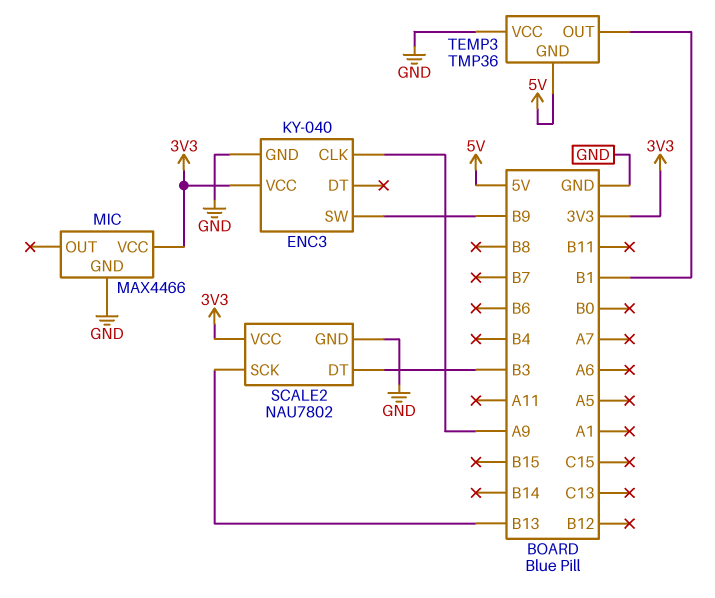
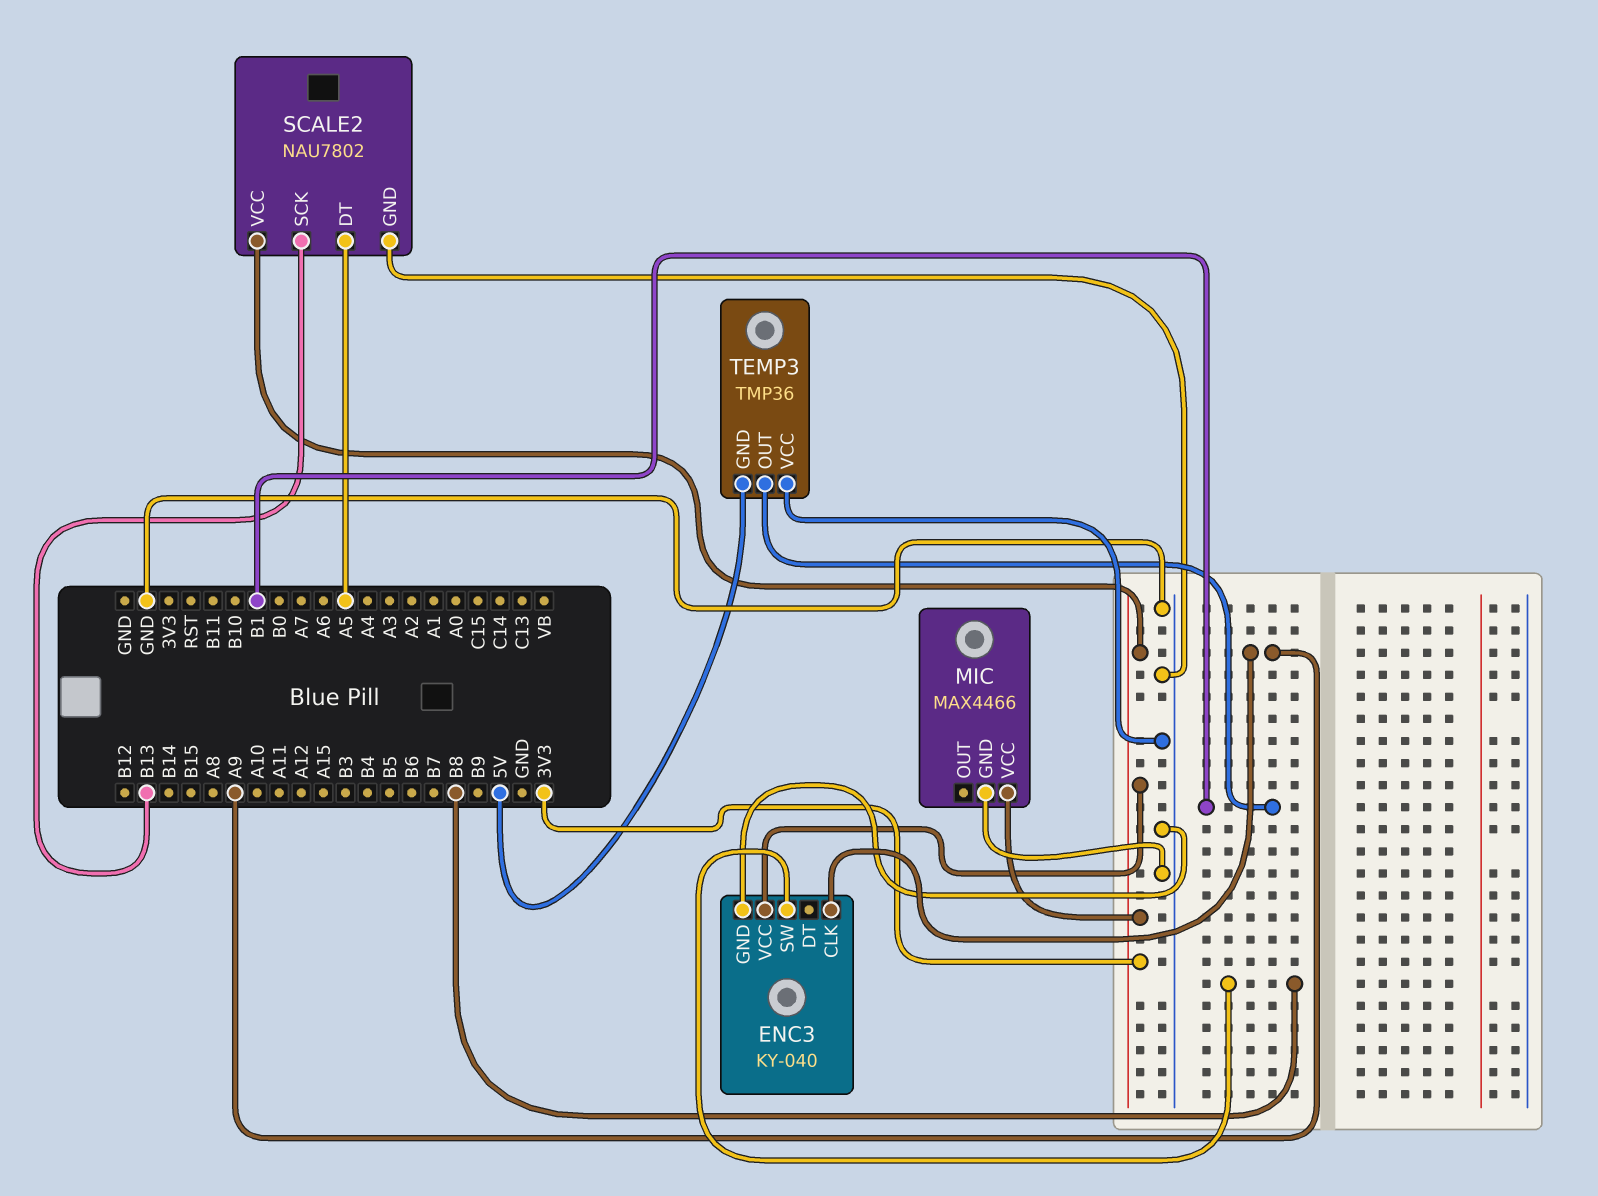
ENC3 pin SW: B9 -> B8
SCALE2 pin DT: B3 -> A5

